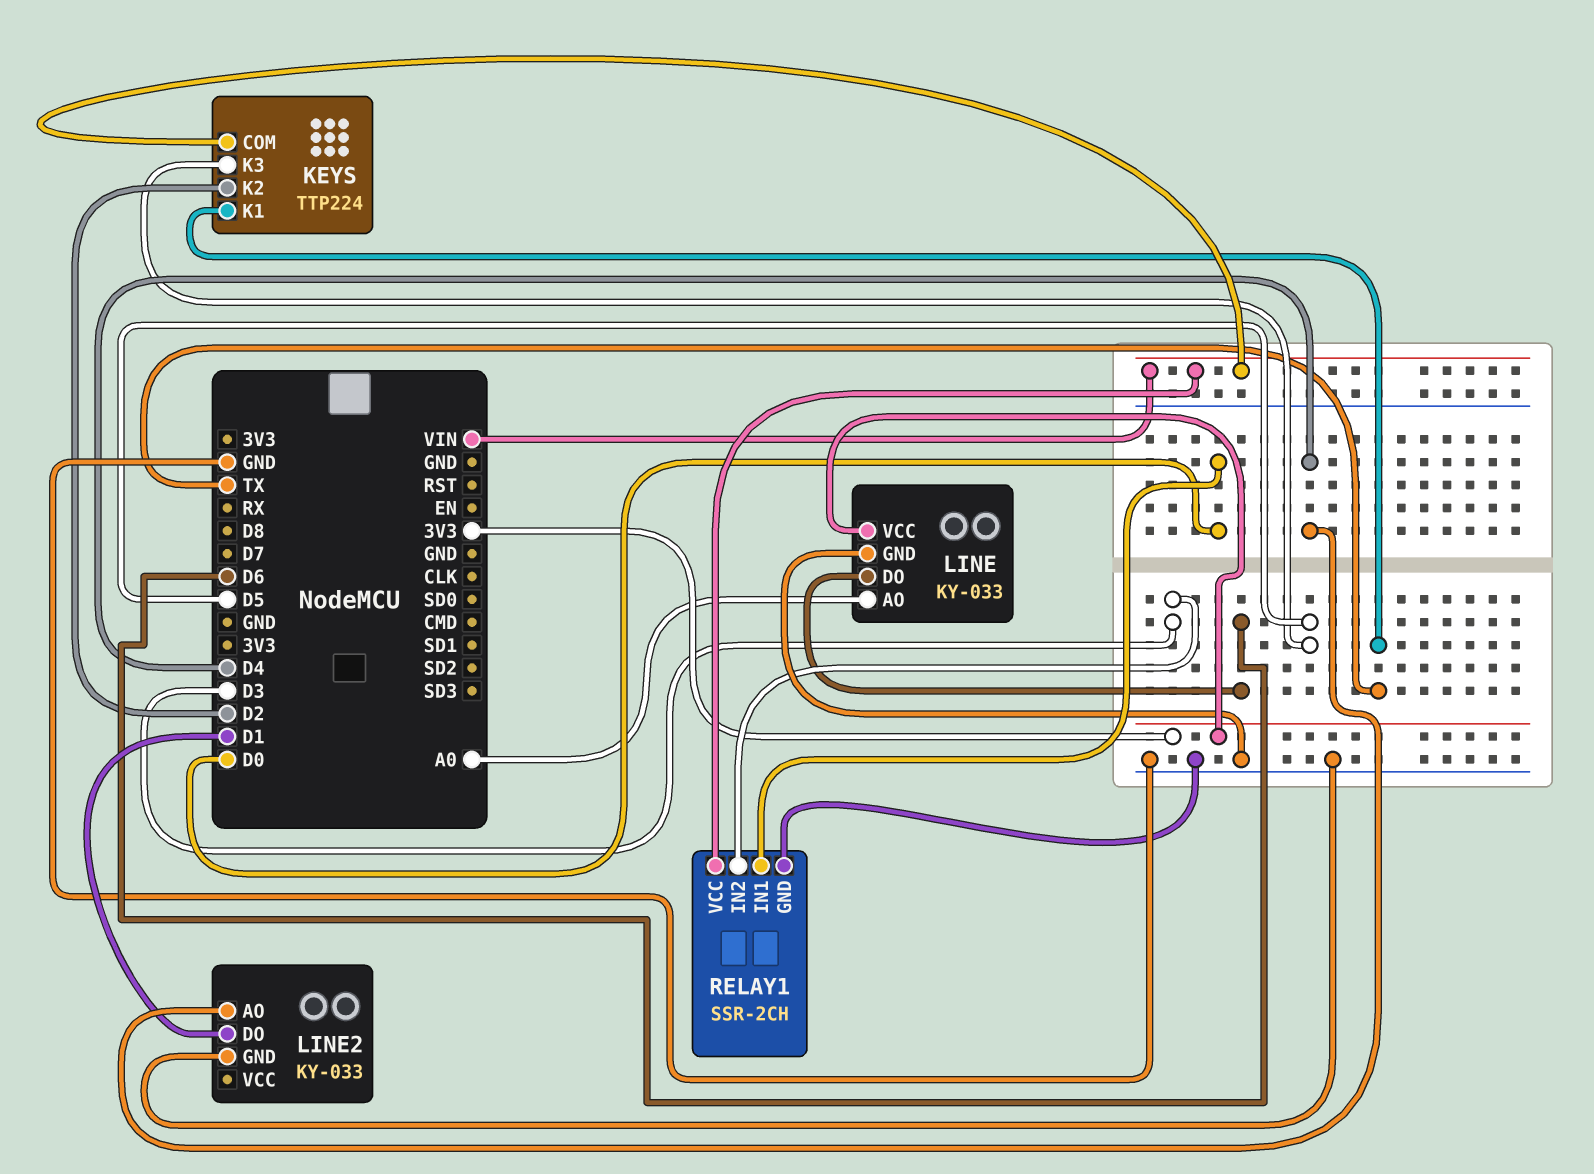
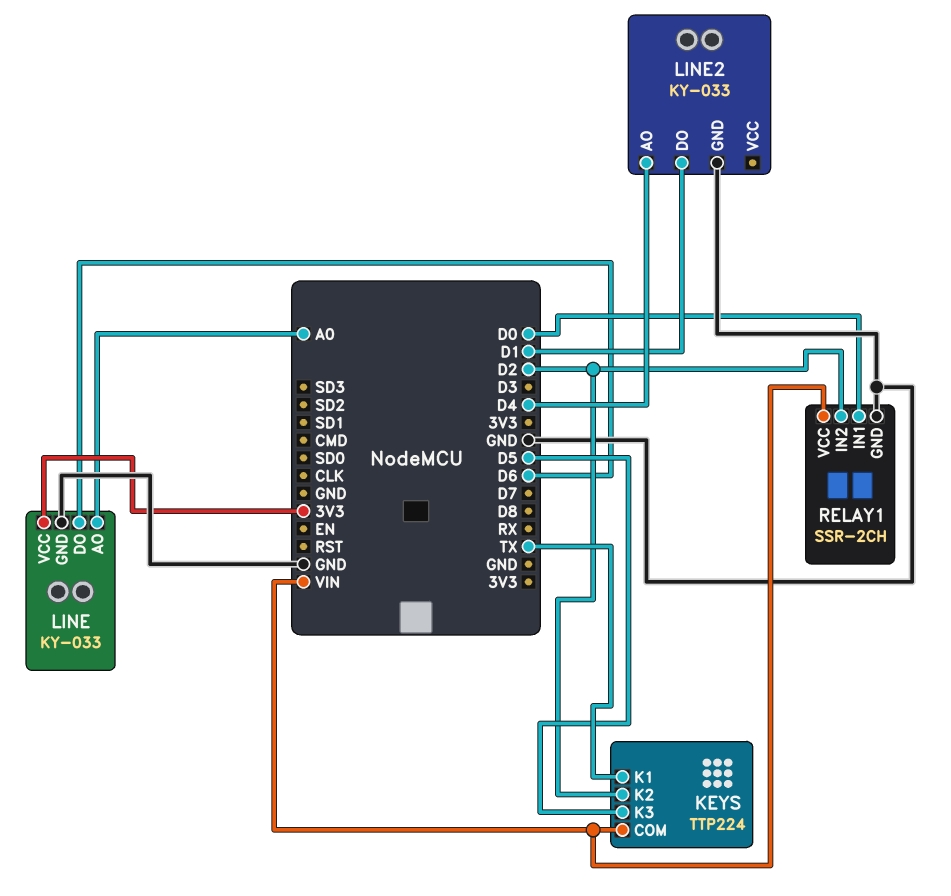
RELAY1 pin IN2: D3 -> D2

